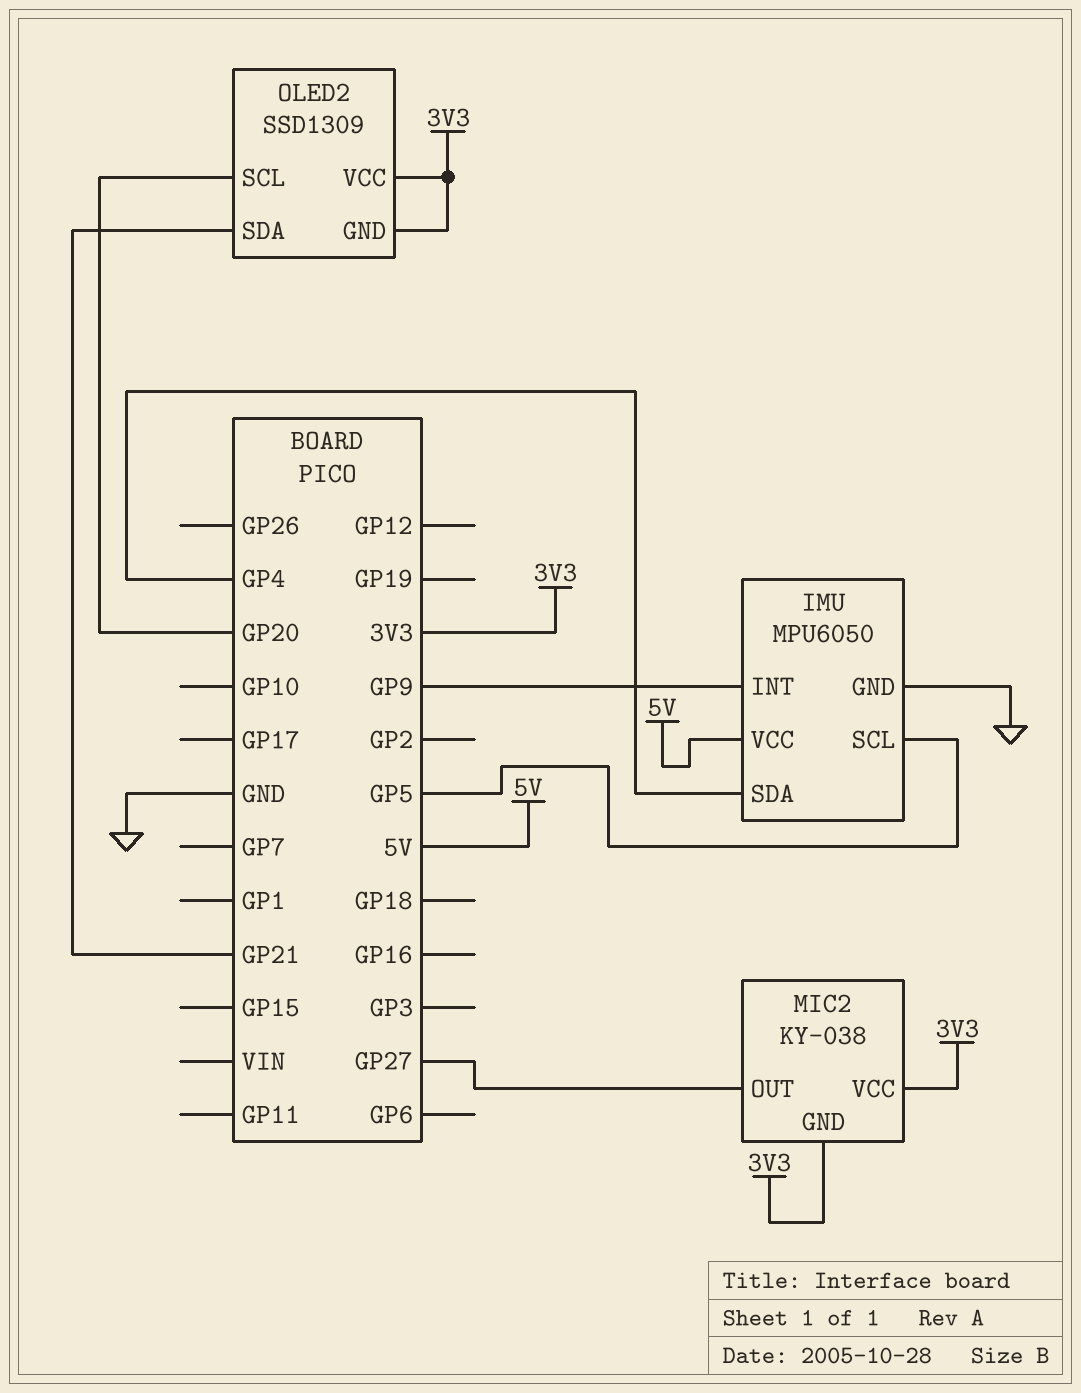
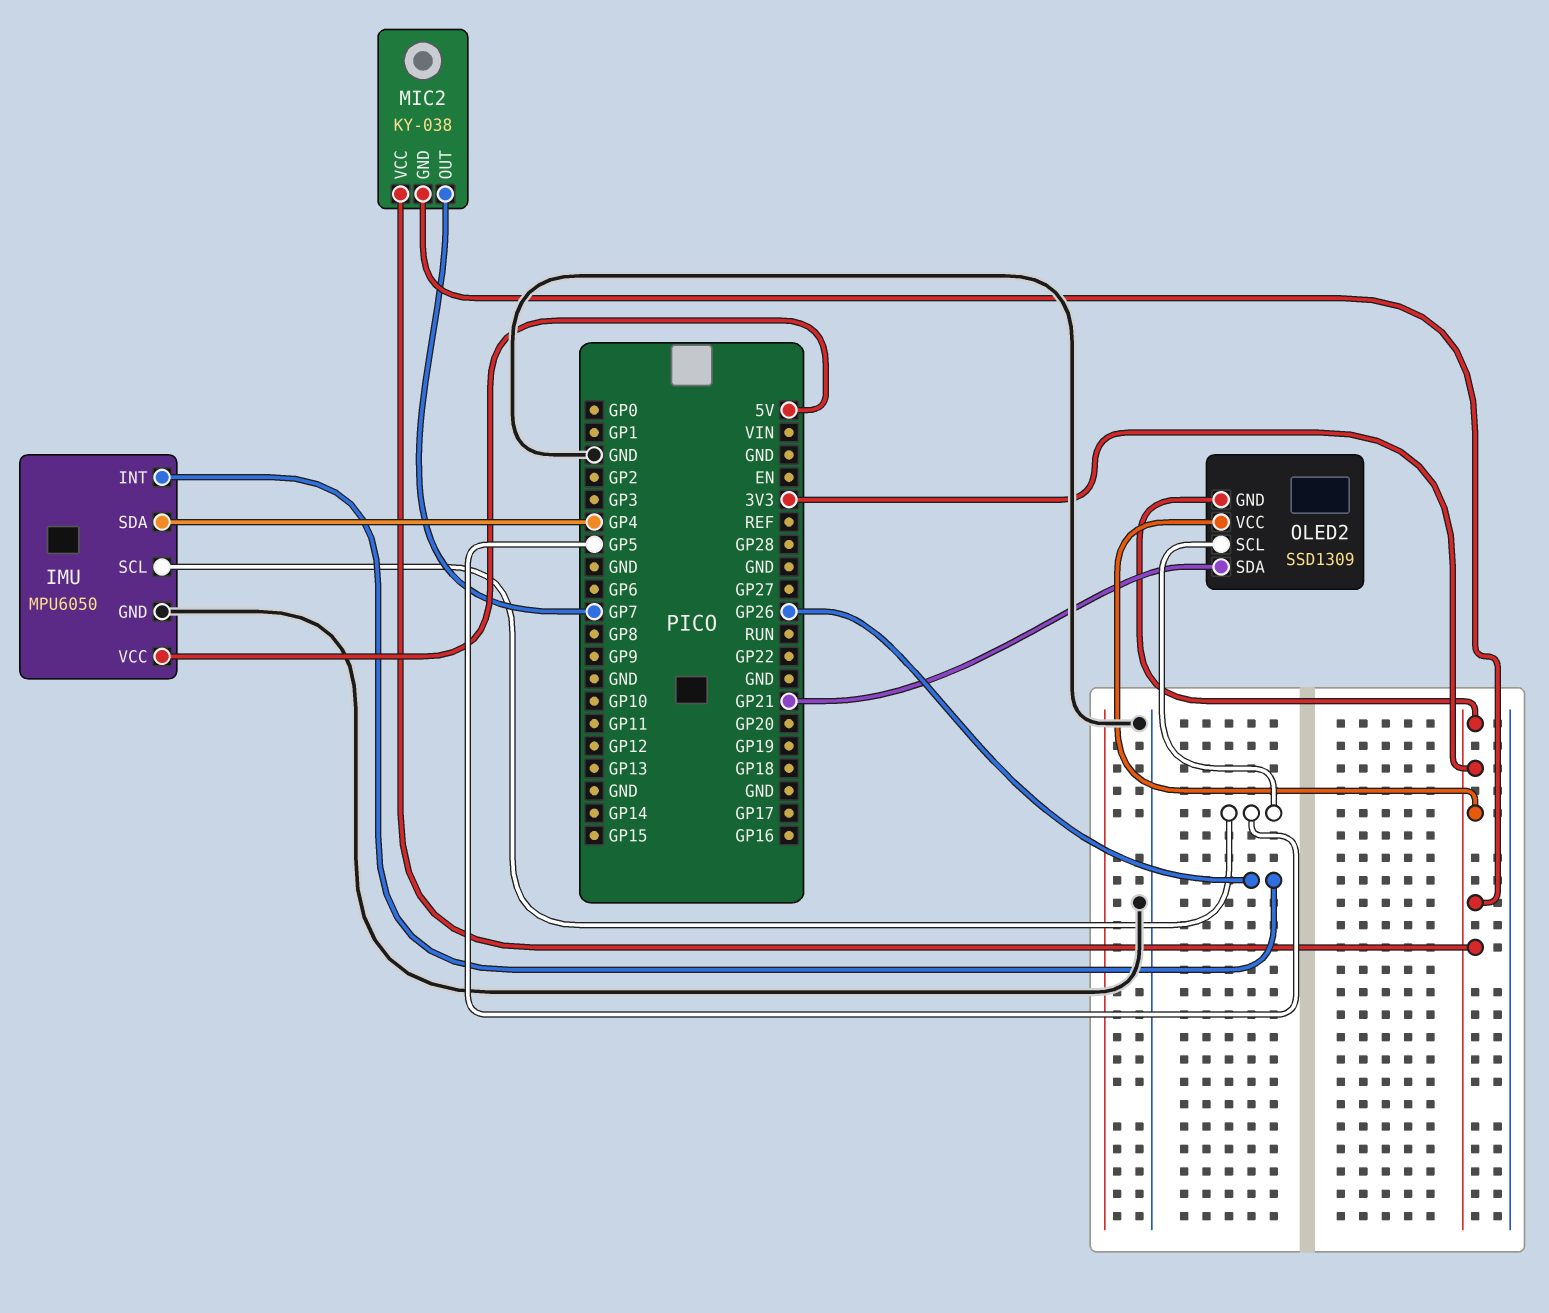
IMU pin INT: GP9 -> GP26
MIC2 pin OUT: GP27 -> GP7
OLED2 pin SCL: GP20 -> GP5

